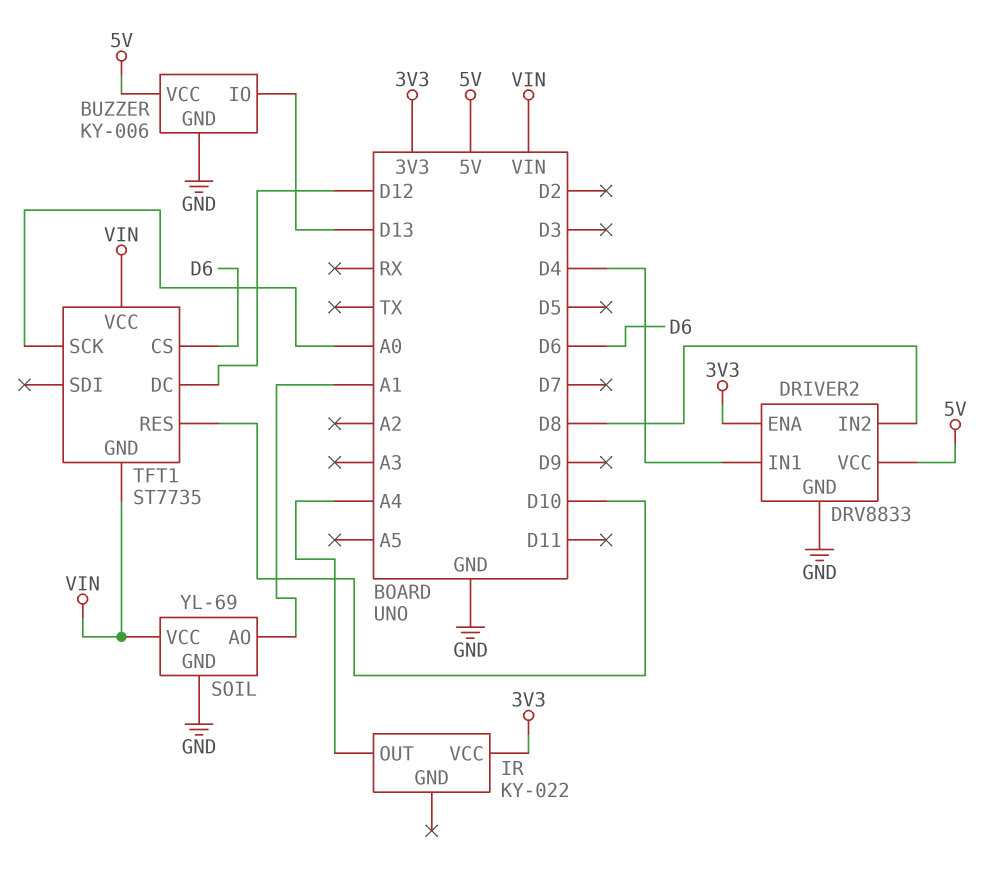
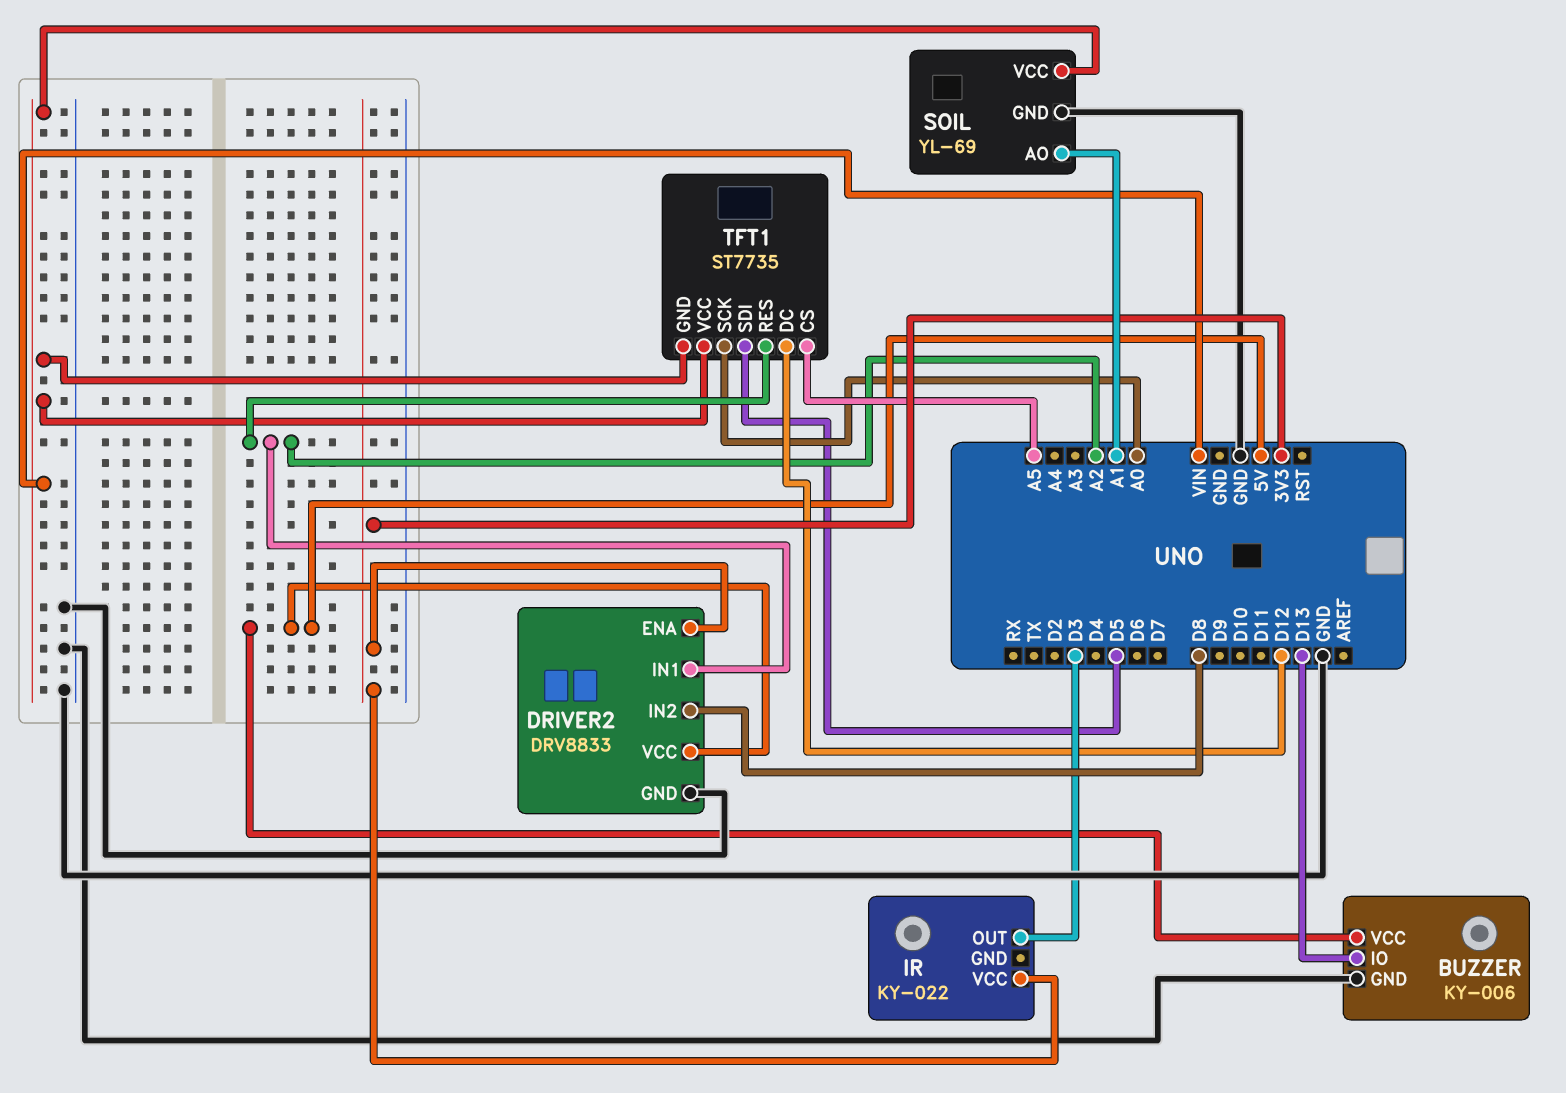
DRIVER2 pin IN1: D4 -> A2
IR pin OUT: A4 -> D3
TFT1 pin CS: D6 -> A5
TFT1 pin RES: D10 -> A2
TFT1 pin SDI: none -> D5

